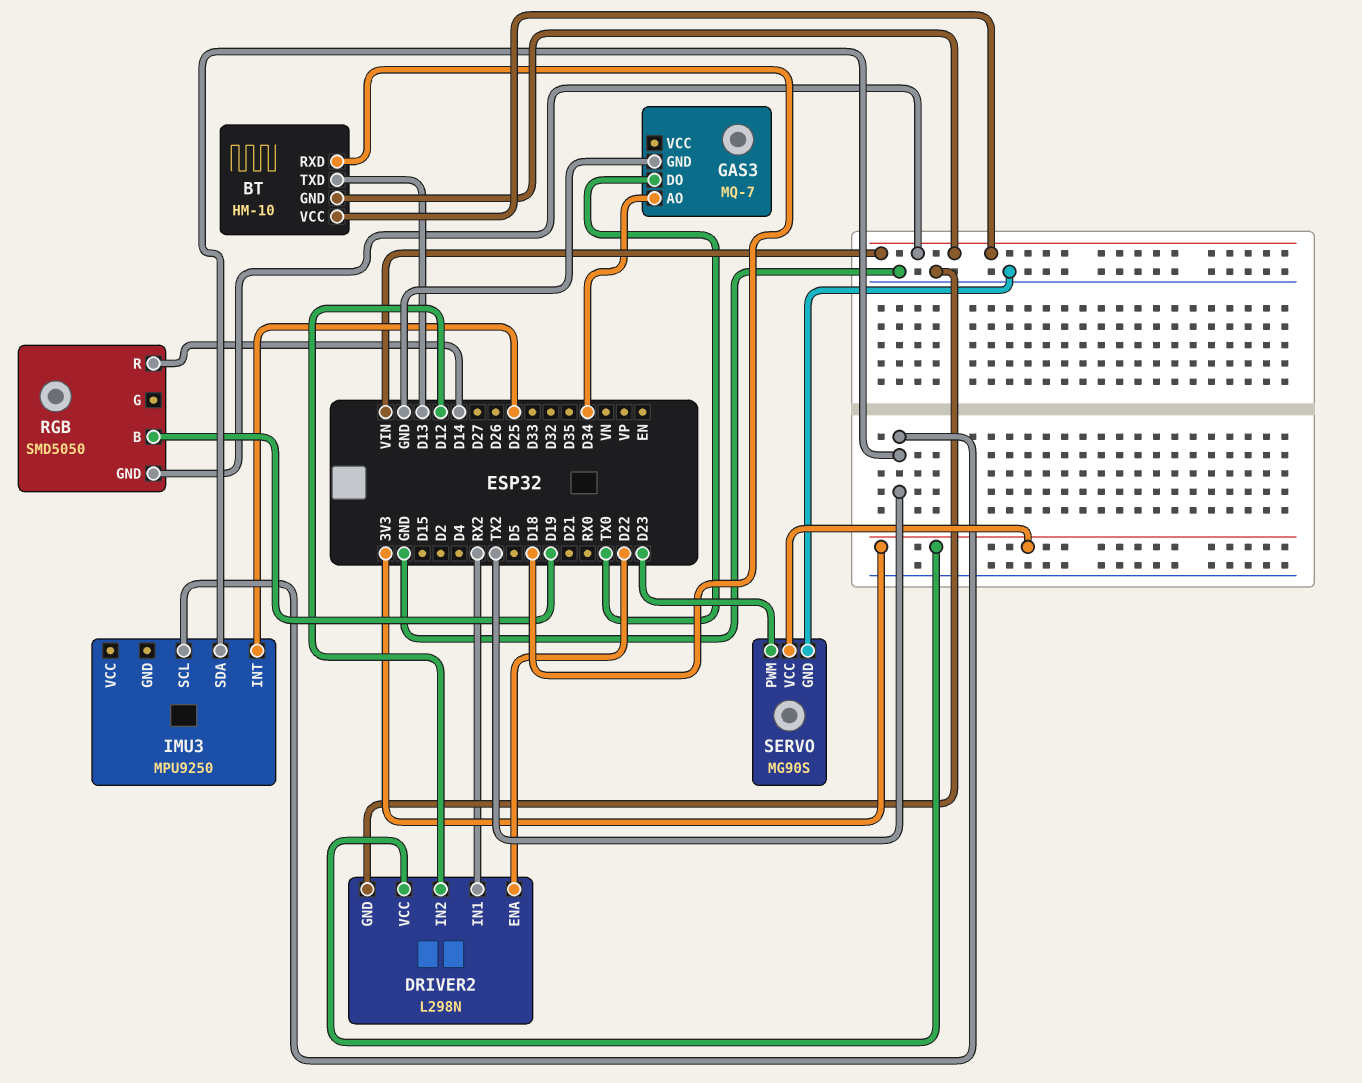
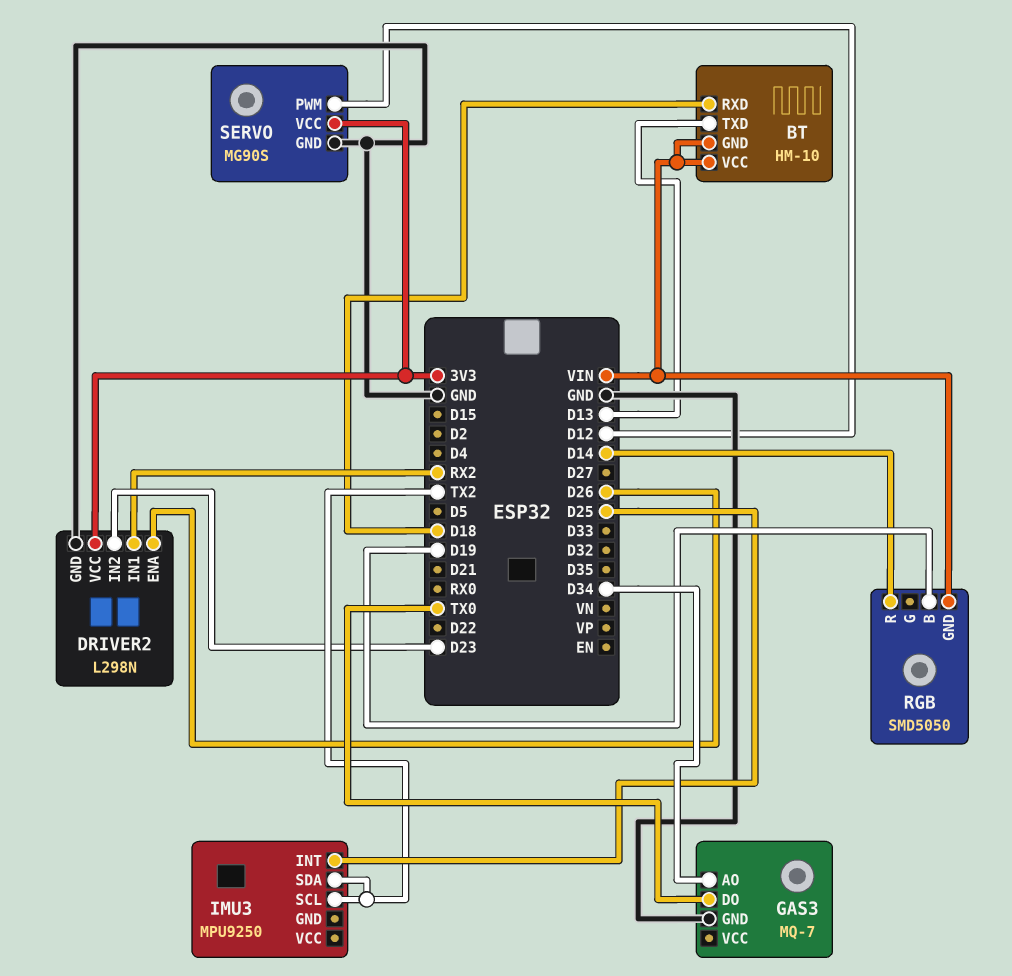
DRIVER2 pin ENA: D22 -> D26
DRIVER2 pin IN2: D12 -> D23
SERVO pin PWM: D23 -> D12

